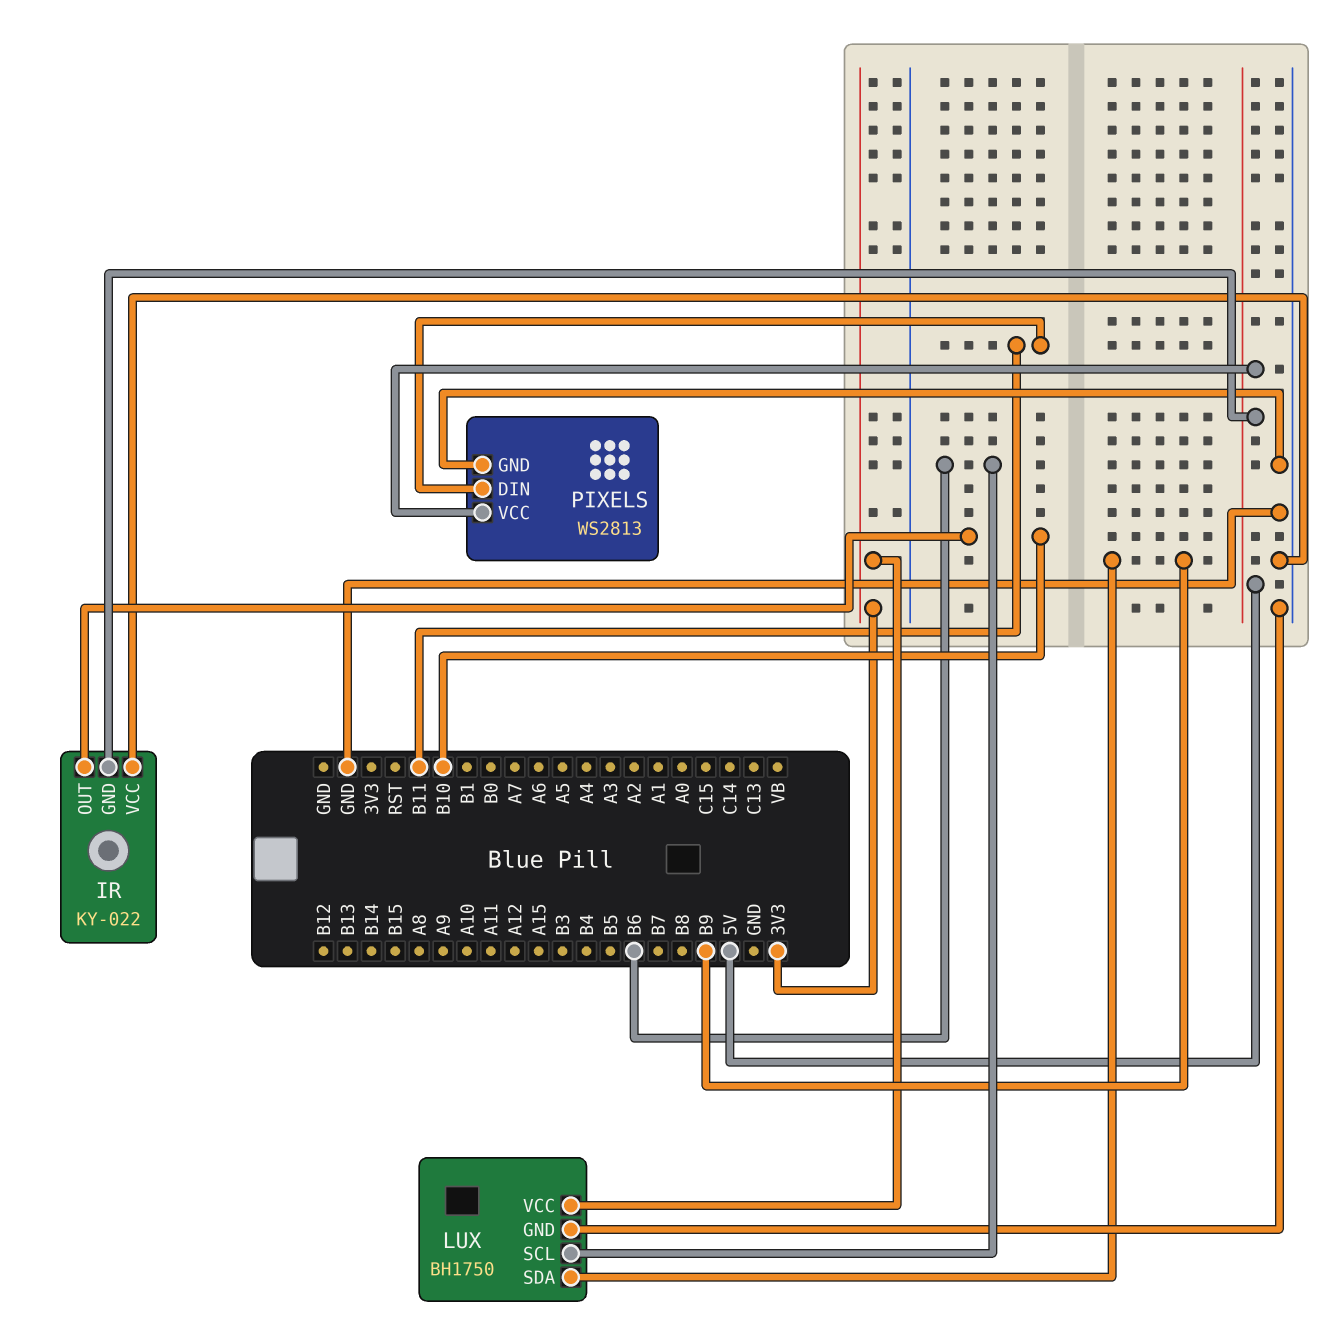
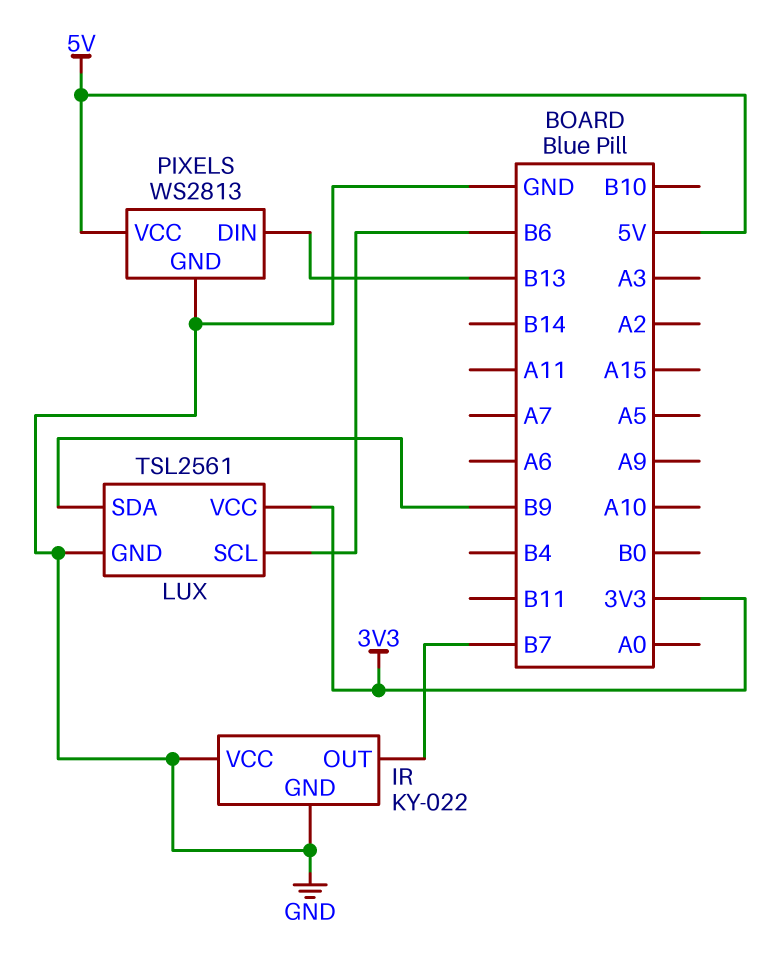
IR pin GND: 5V -> GND
IR pin OUT: B10 -> B7
LUX: BH1750 -> TSL2561
PIXELS pin DIN: B11 -> B13

